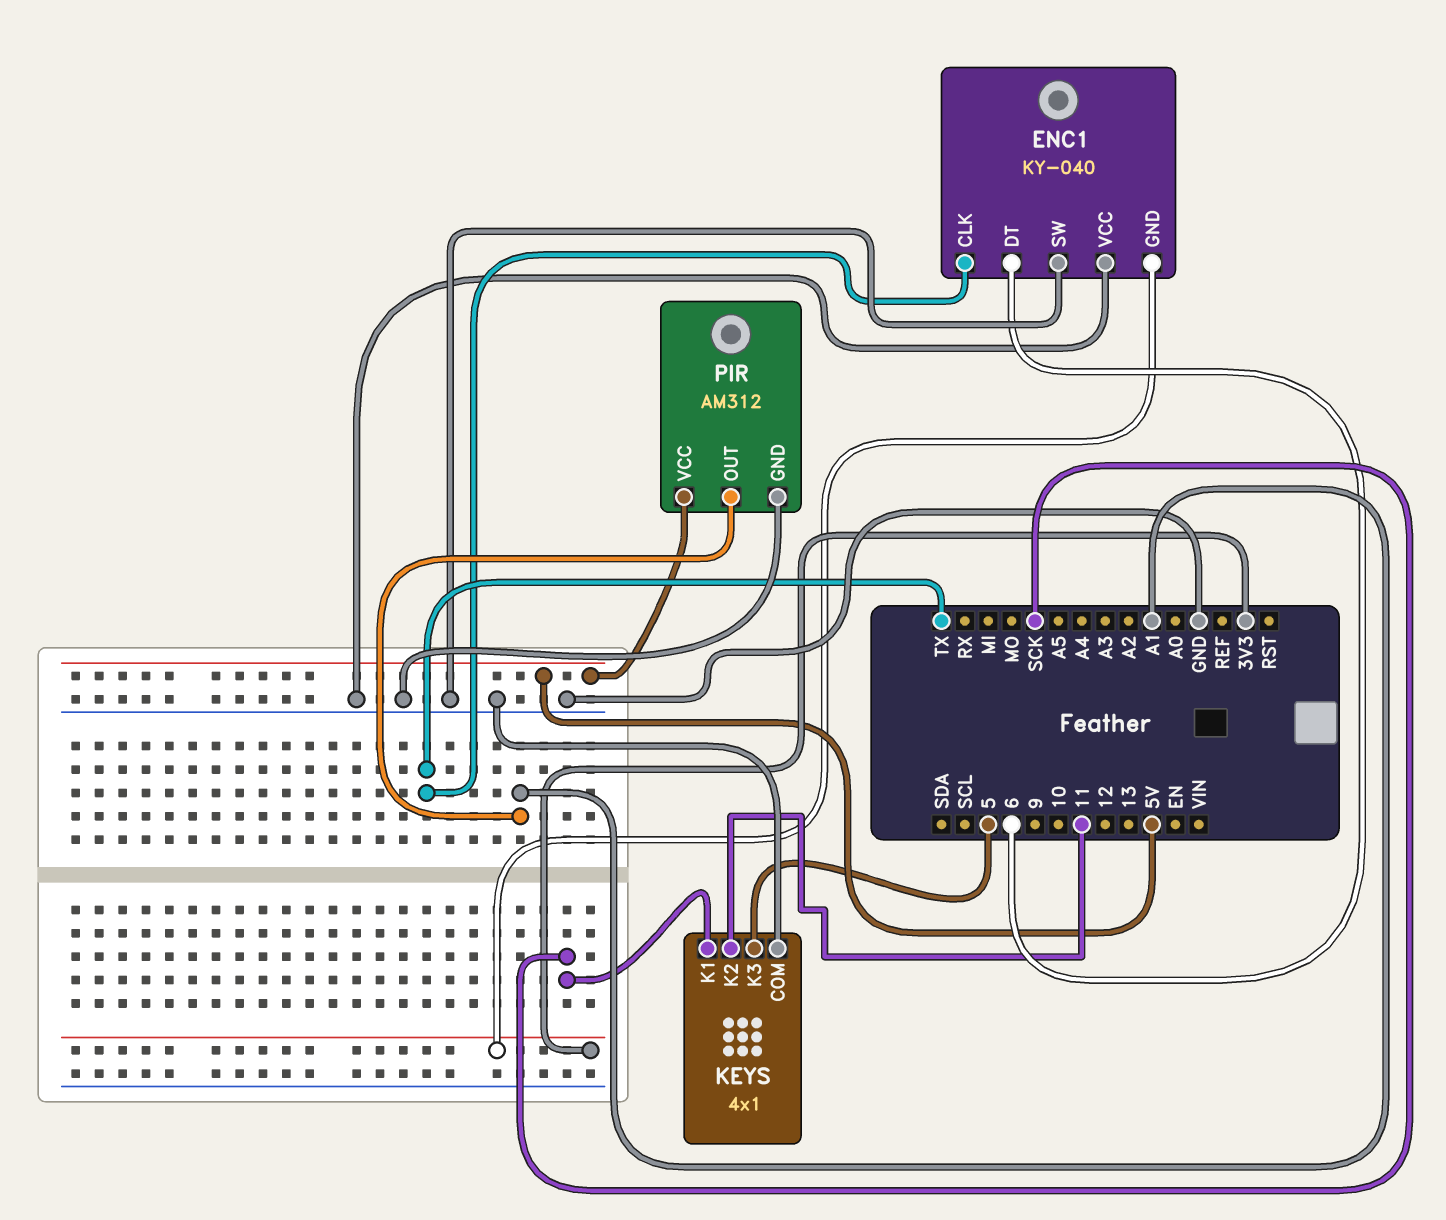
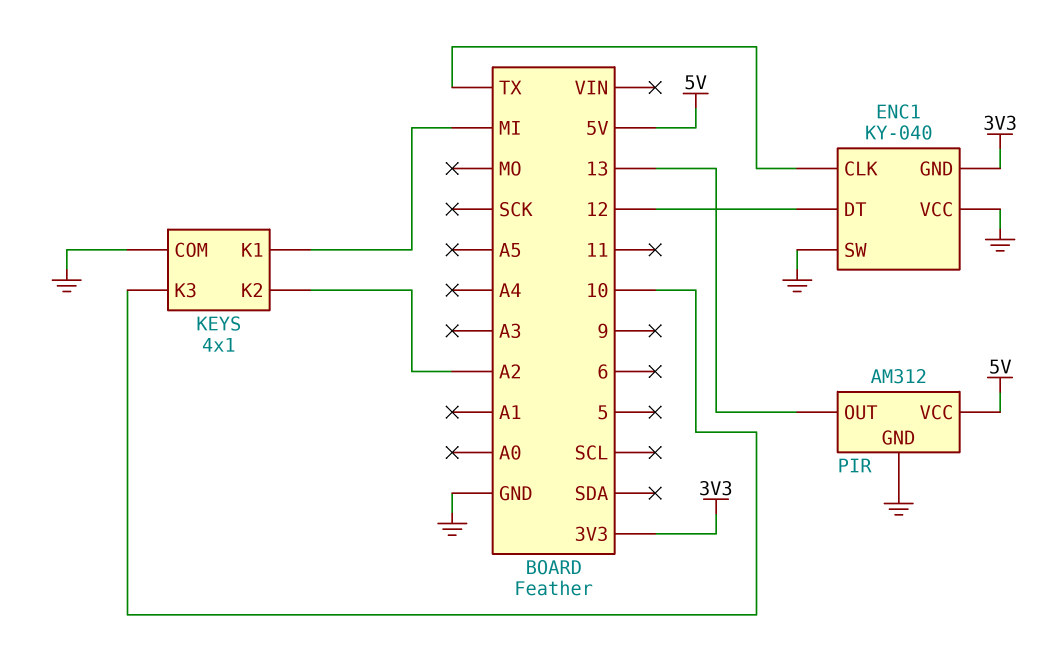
ENC1 pin DT: 6 -> 12
KEYS pin K1: SCK -> MI
KEYS pin K2: 11 -> A2
KEYS pin K3: 5 -> 10
PIR pin OUT: A1 -> 13

